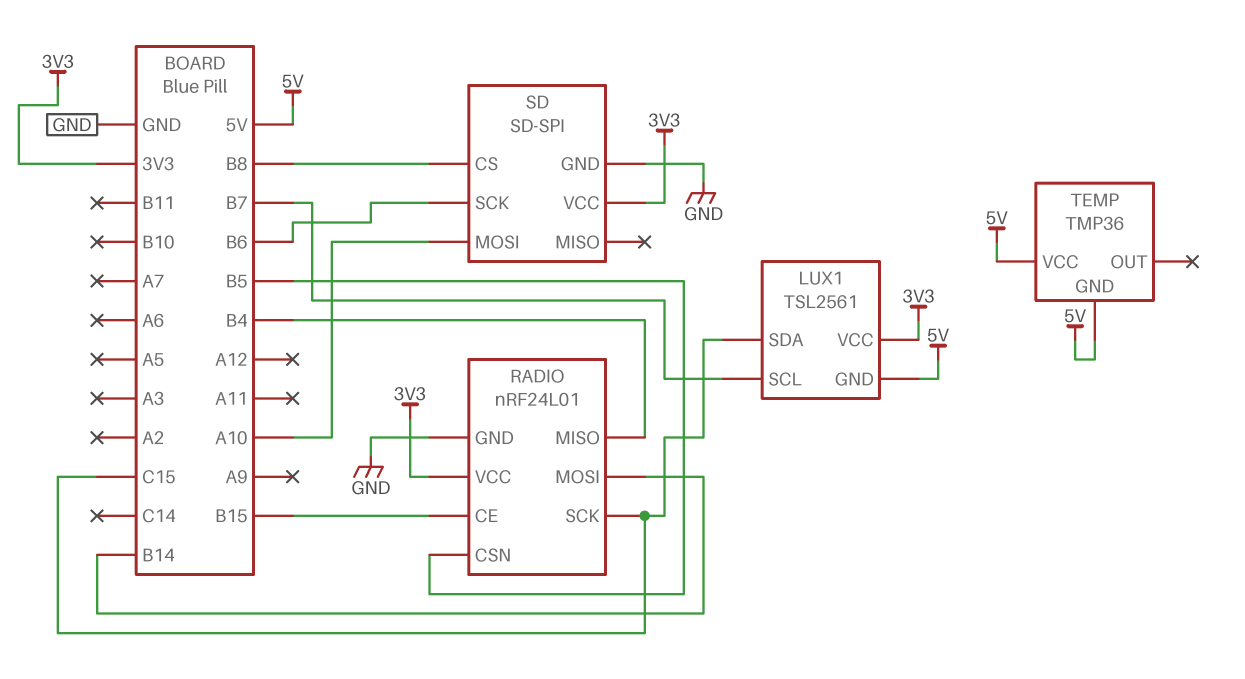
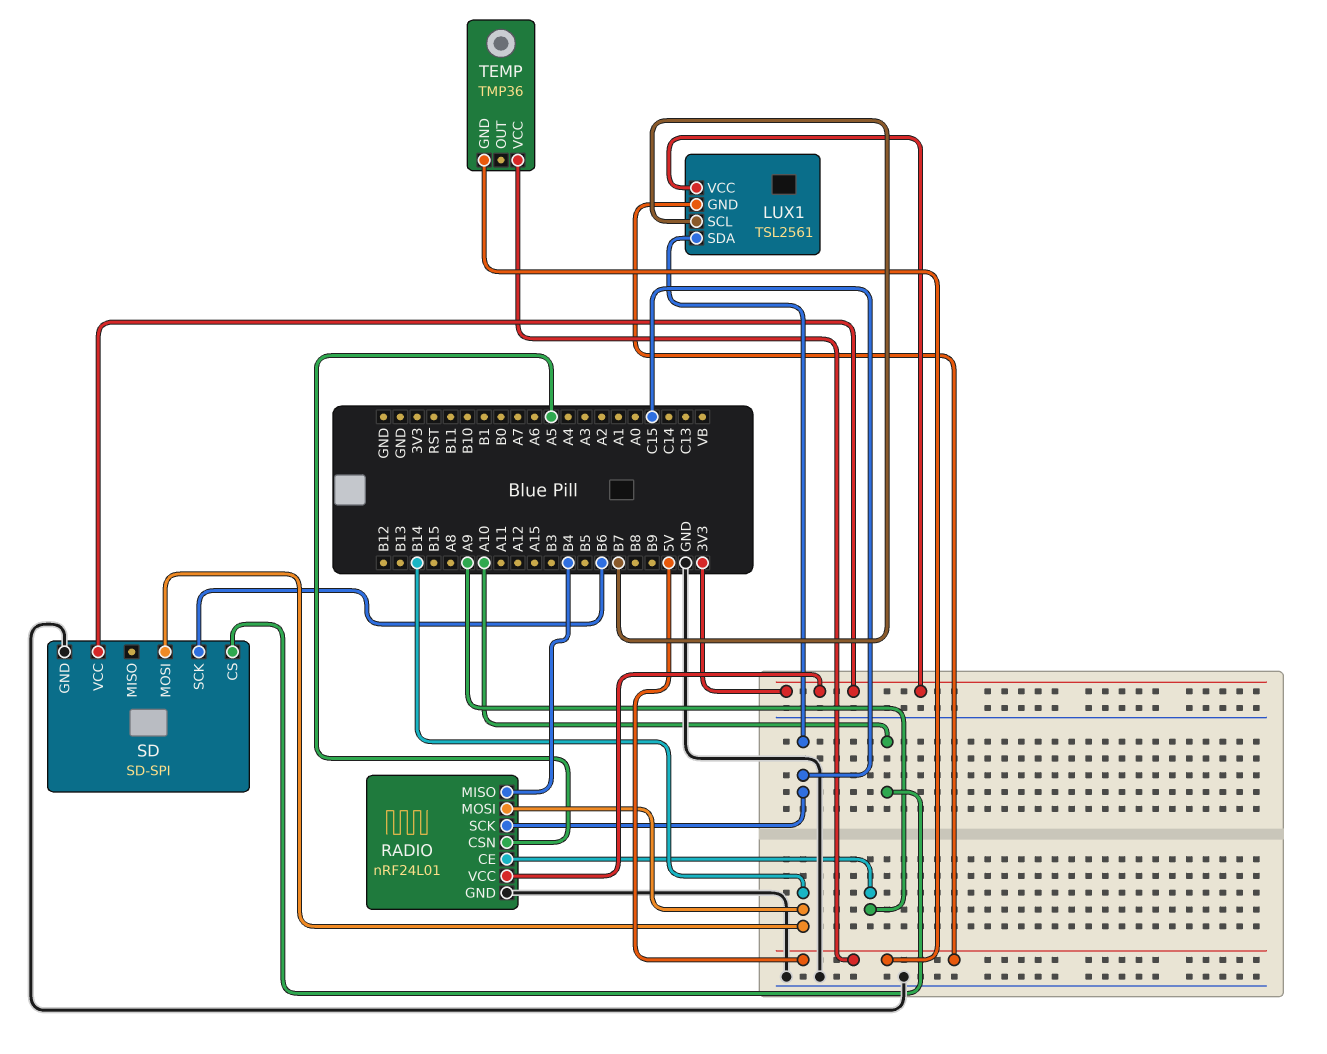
RADIO pin CE: B15 -> A9
RADIO pin CSN: B5 -> A5
SD pin CS: B8 -> A10
SD pin MOSI: A10 -> B14

